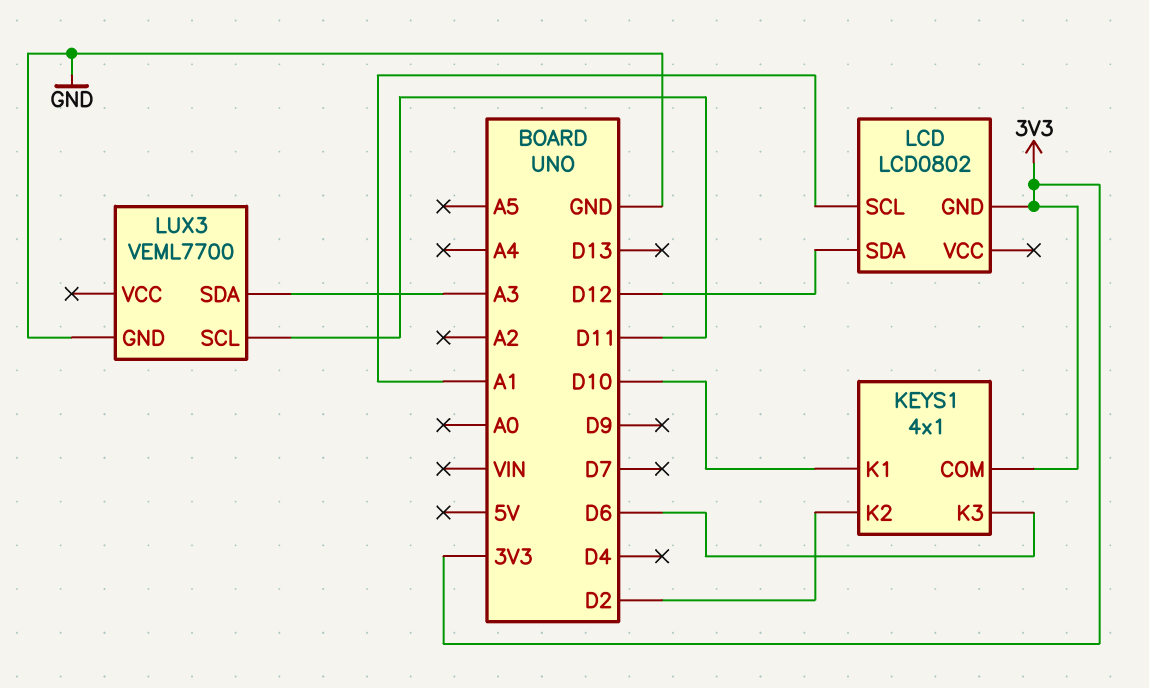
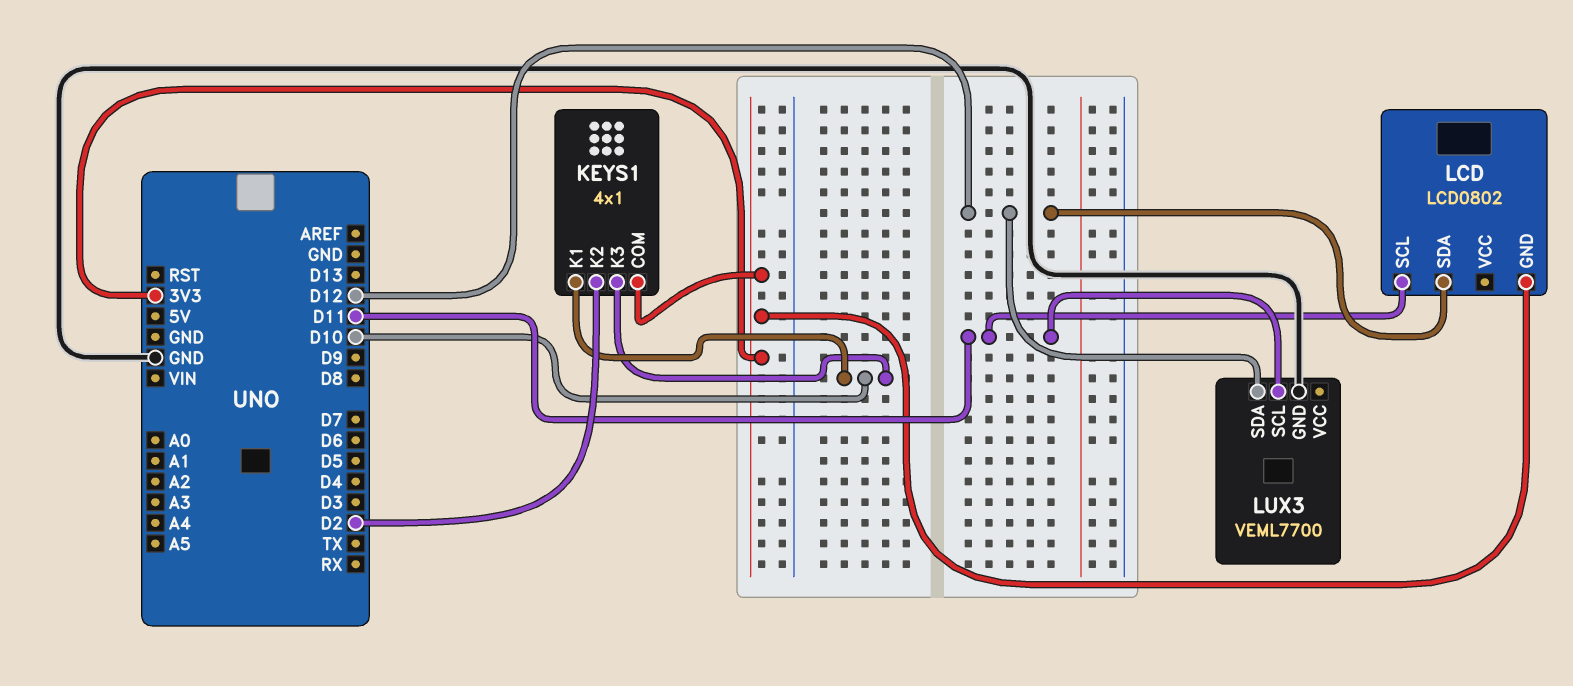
KEYS1 pin K3: D6 -> D10
LCD pin SCL: A1 -> D11
LUX3 pin SDA: A3 -> D12

